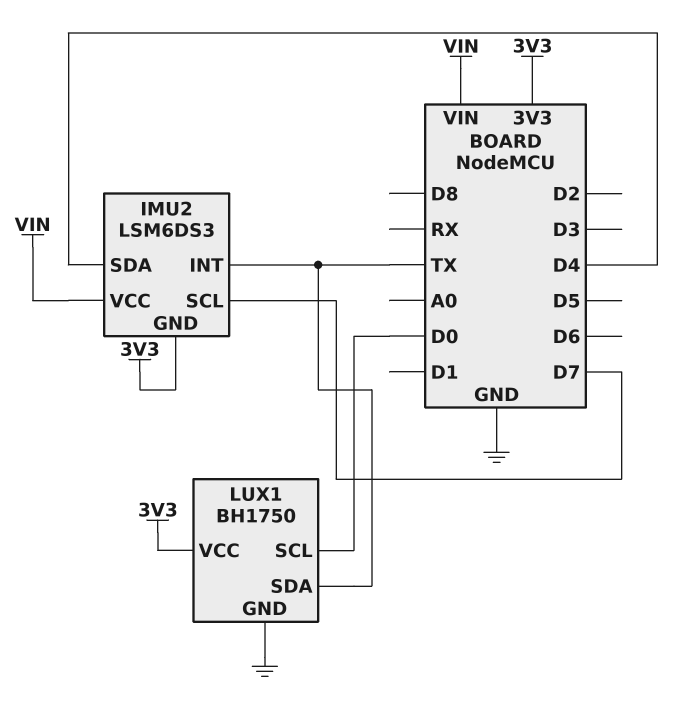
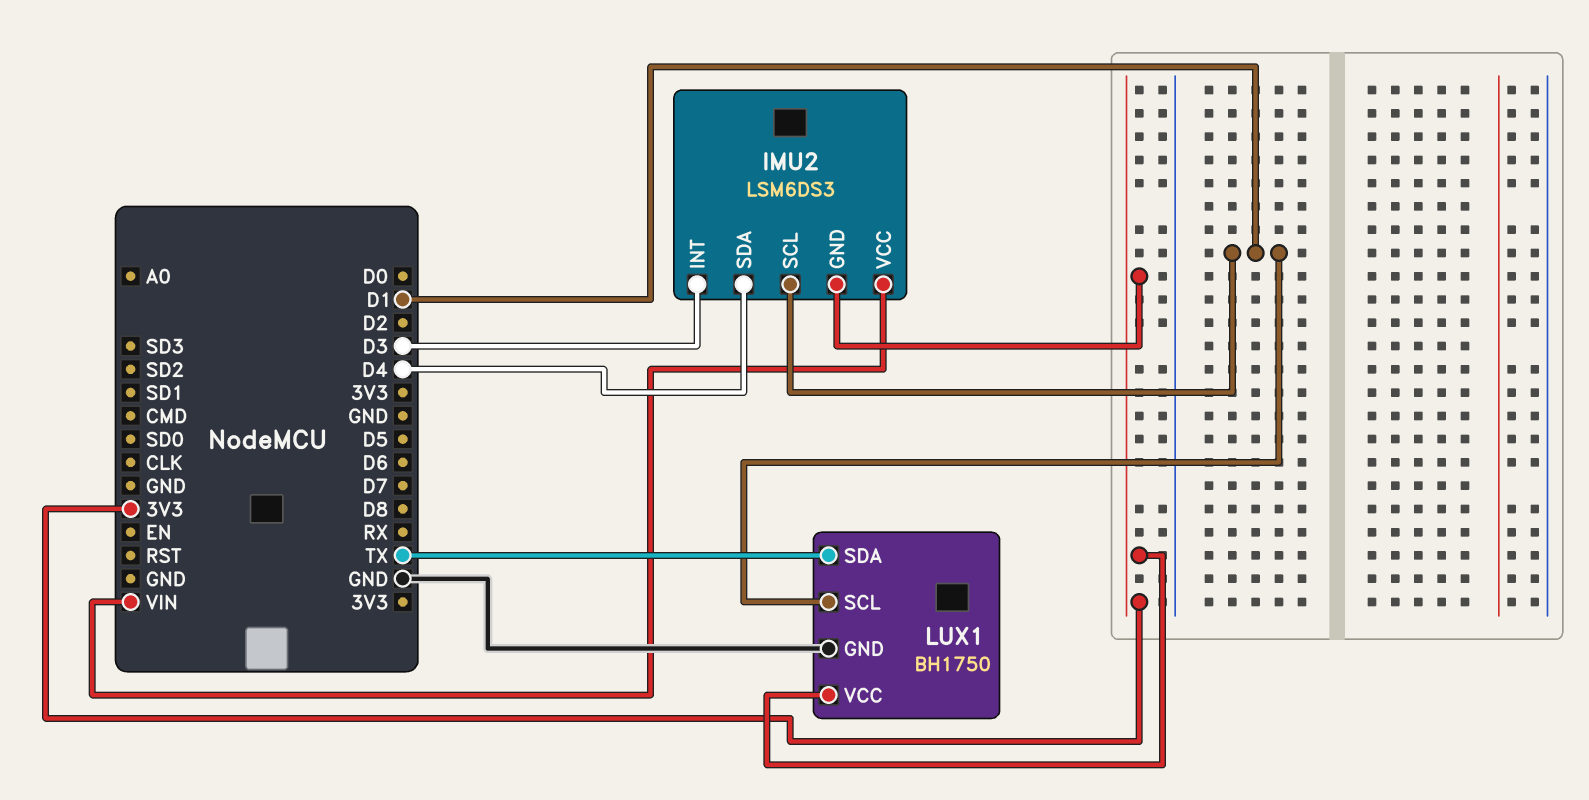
IMU2 pin INT: TX -> D3
IMU2 pin SCL: D7 -> D1
LUX1 pin SCL: D0 -> D1

